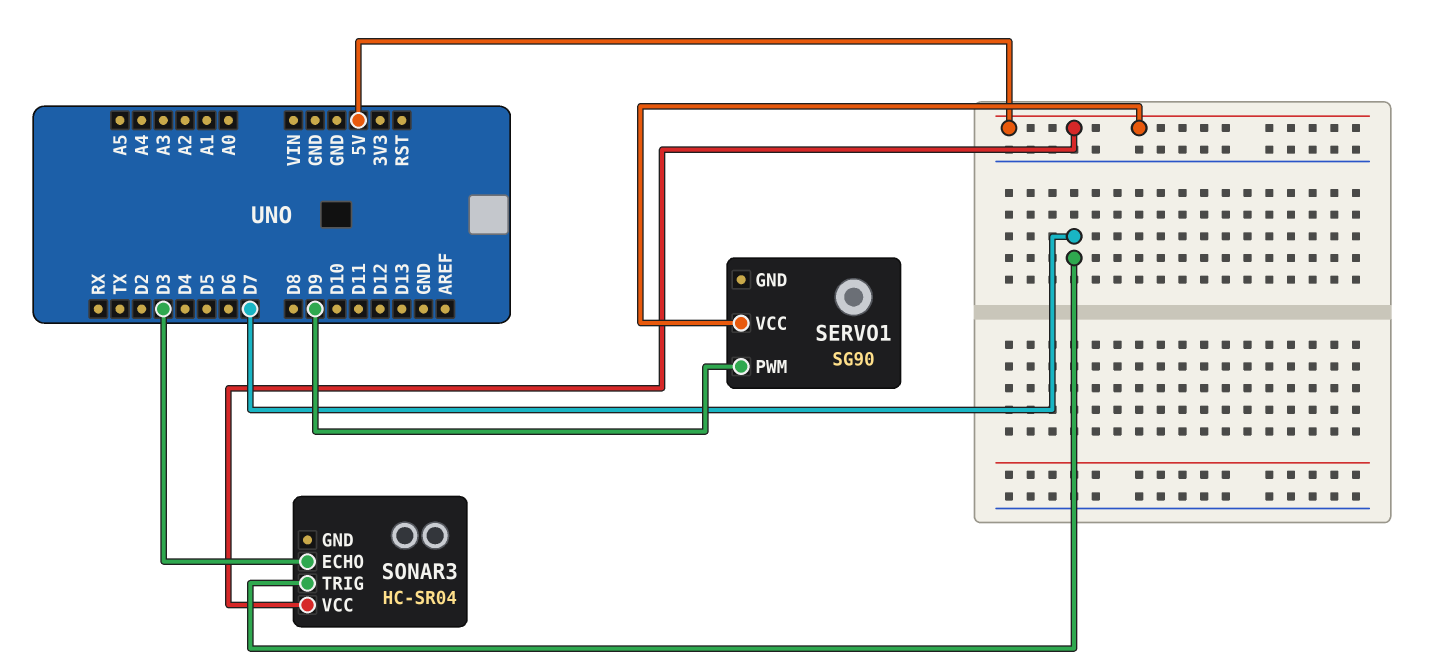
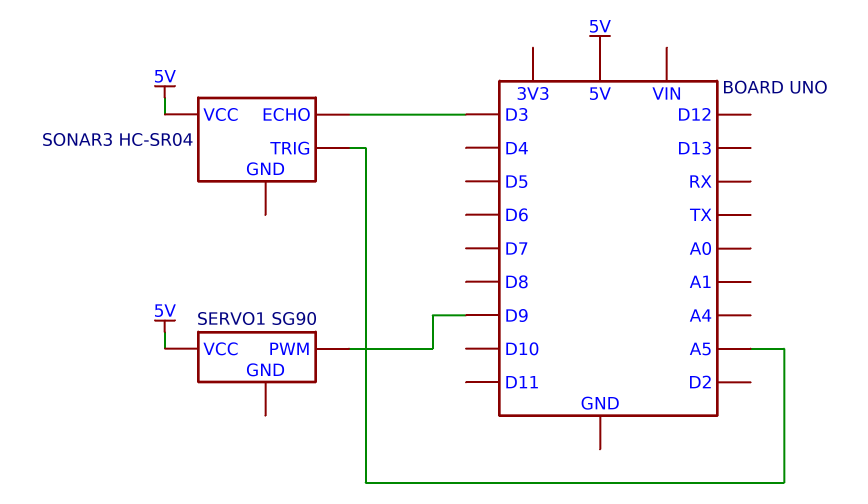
SONAR3 pin TRIG: D7 -> A5

